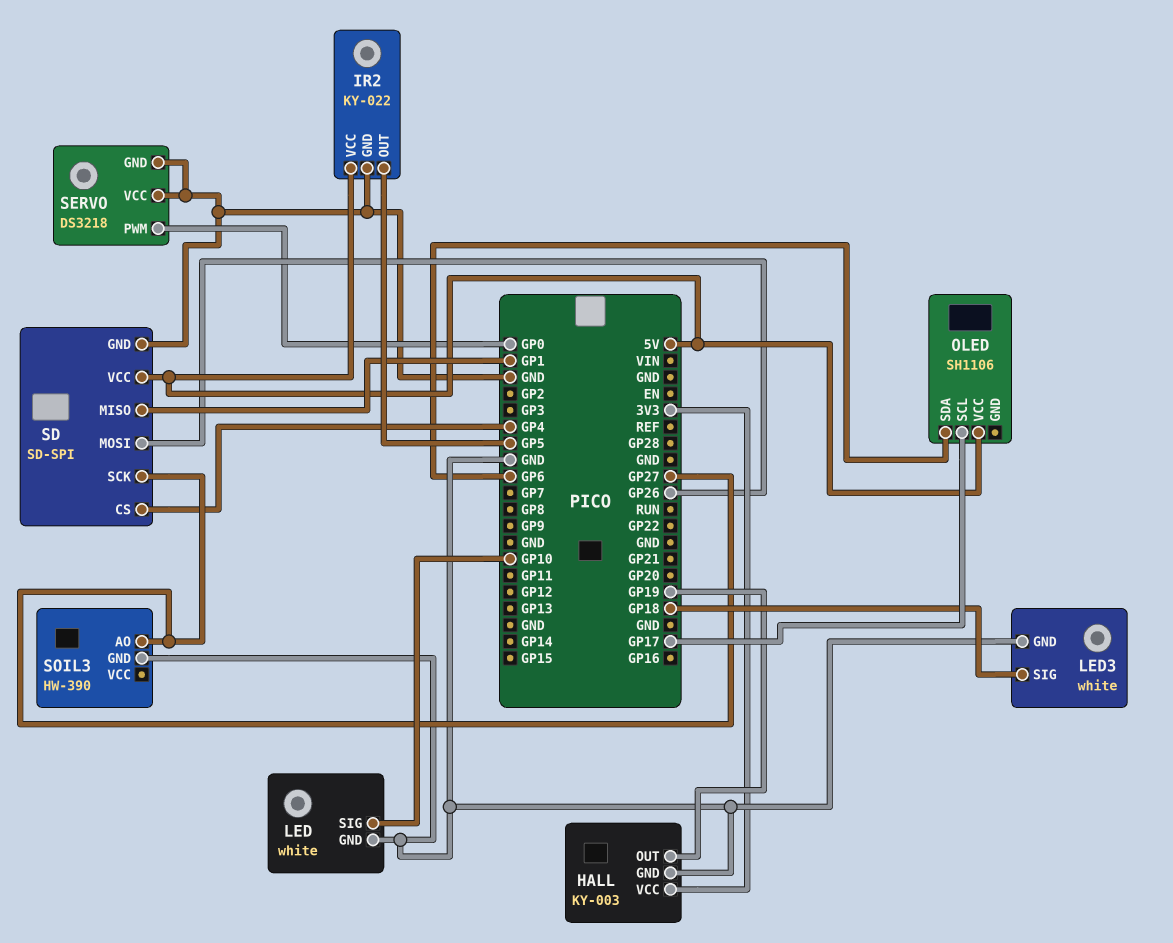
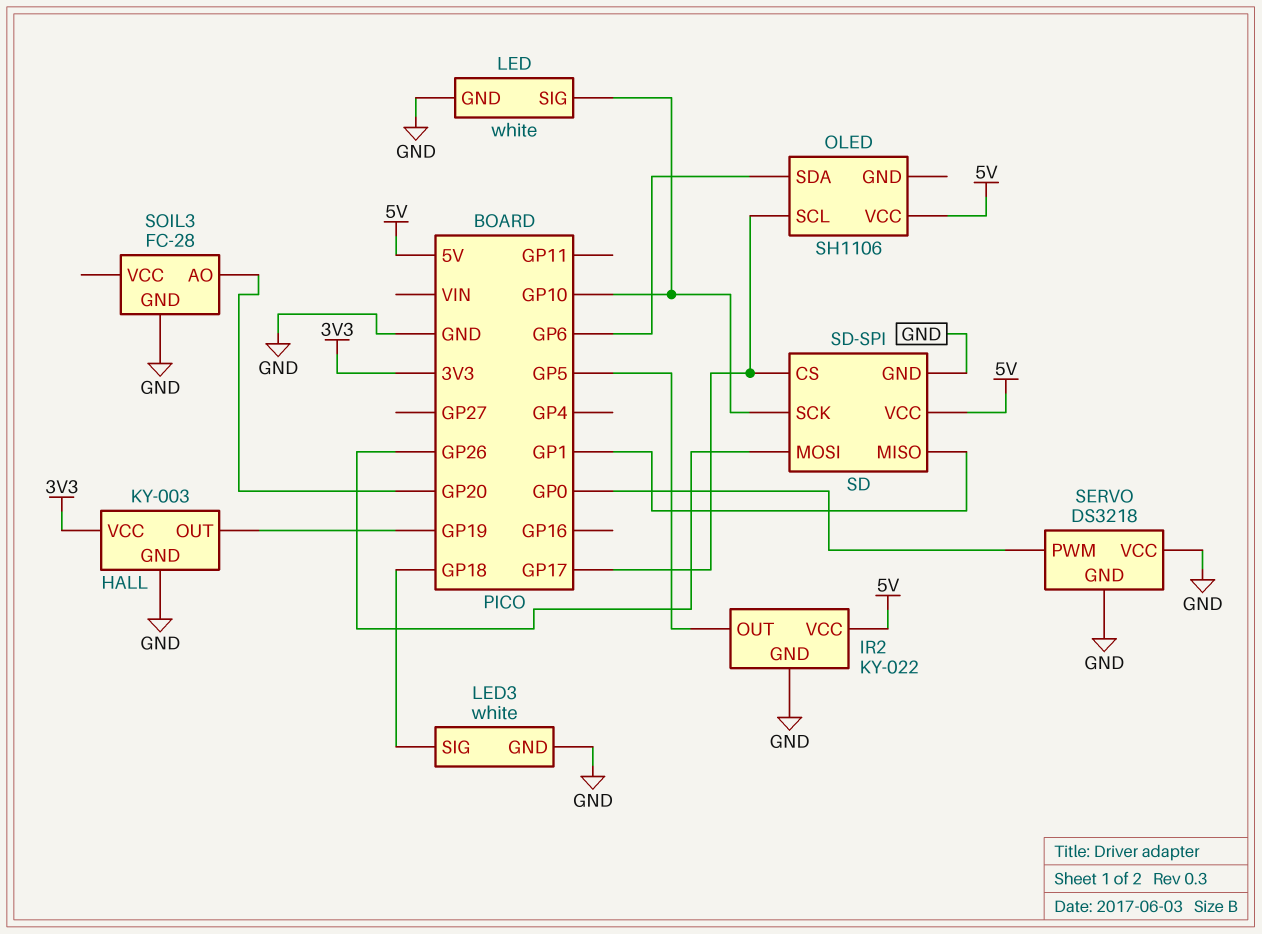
SD pin CS: GP4 -> GP17
SD pin SCK: GP27 -> GP10
SOIL3: HW-390 -> FC-28
SOIL3 pin AO: GP27 -> GP20

